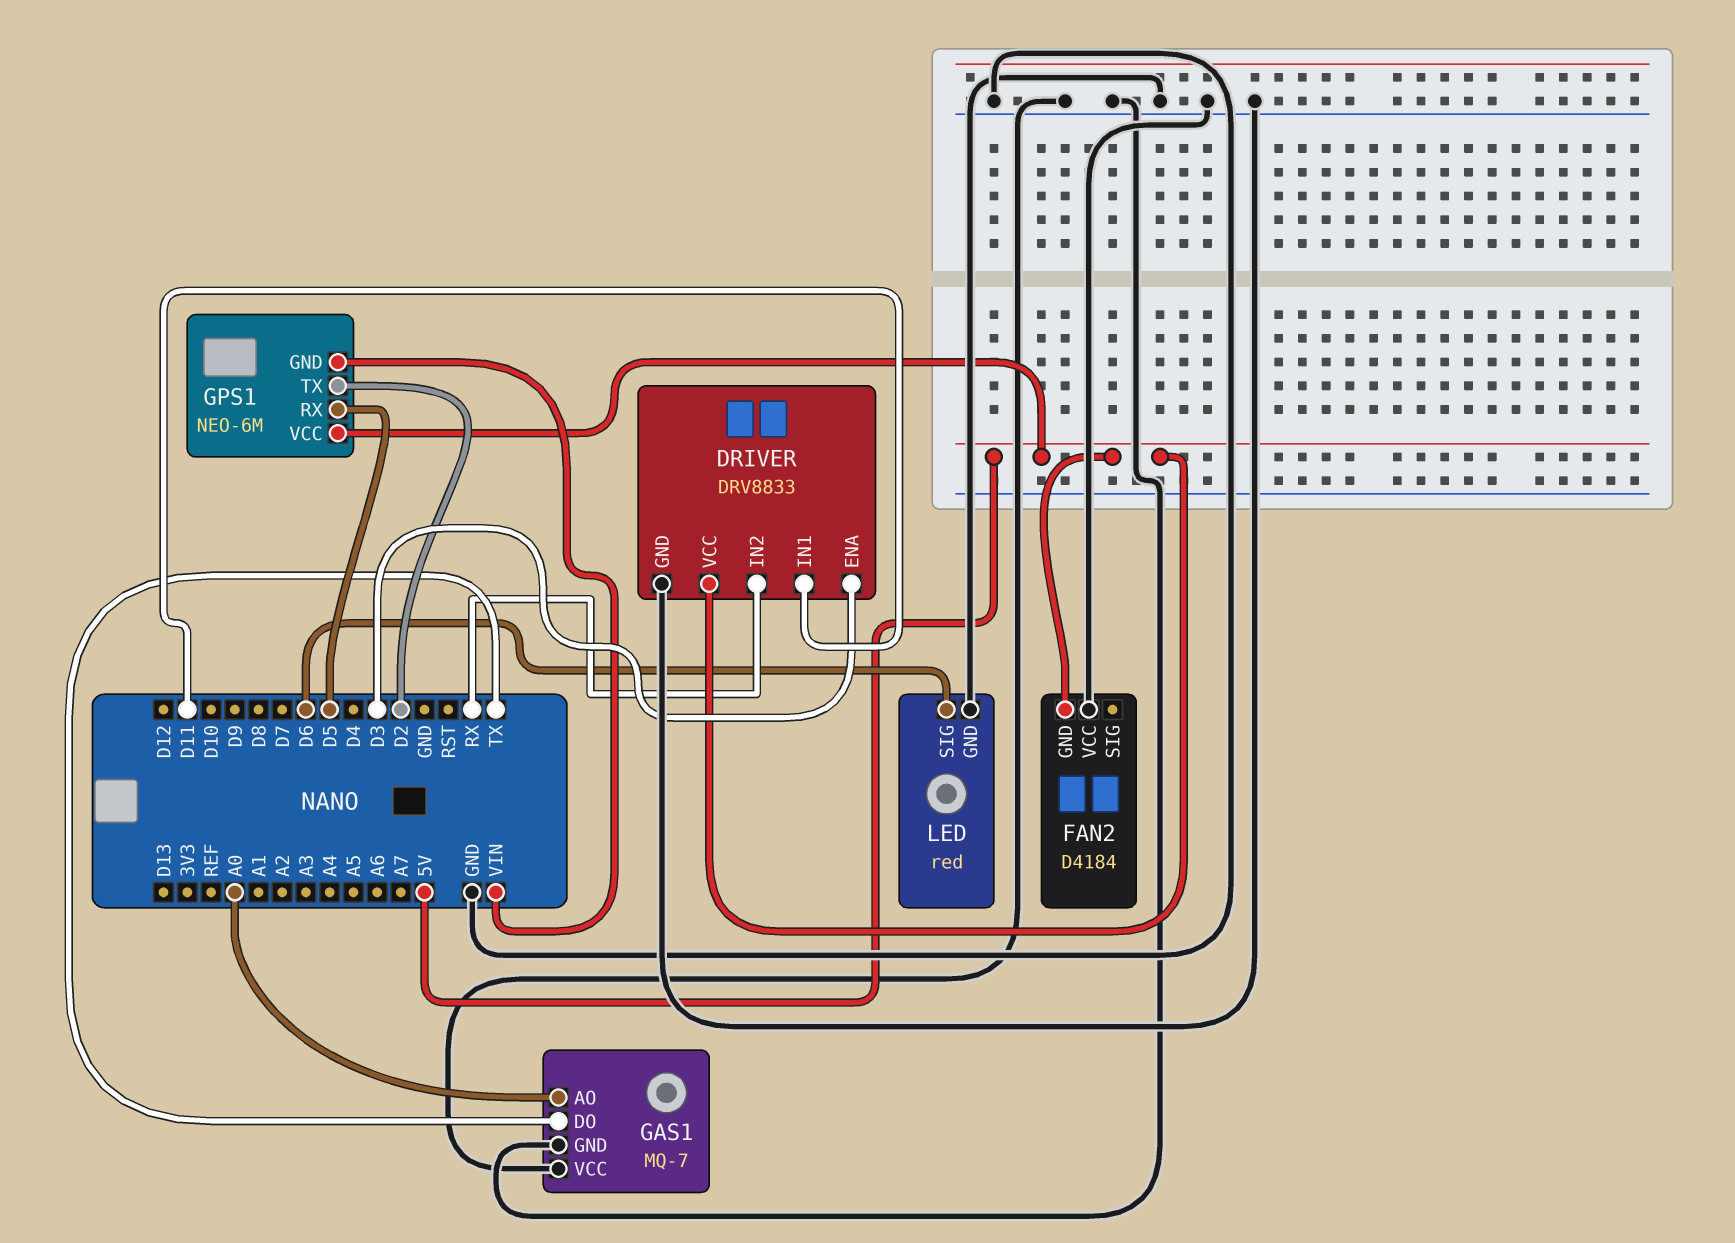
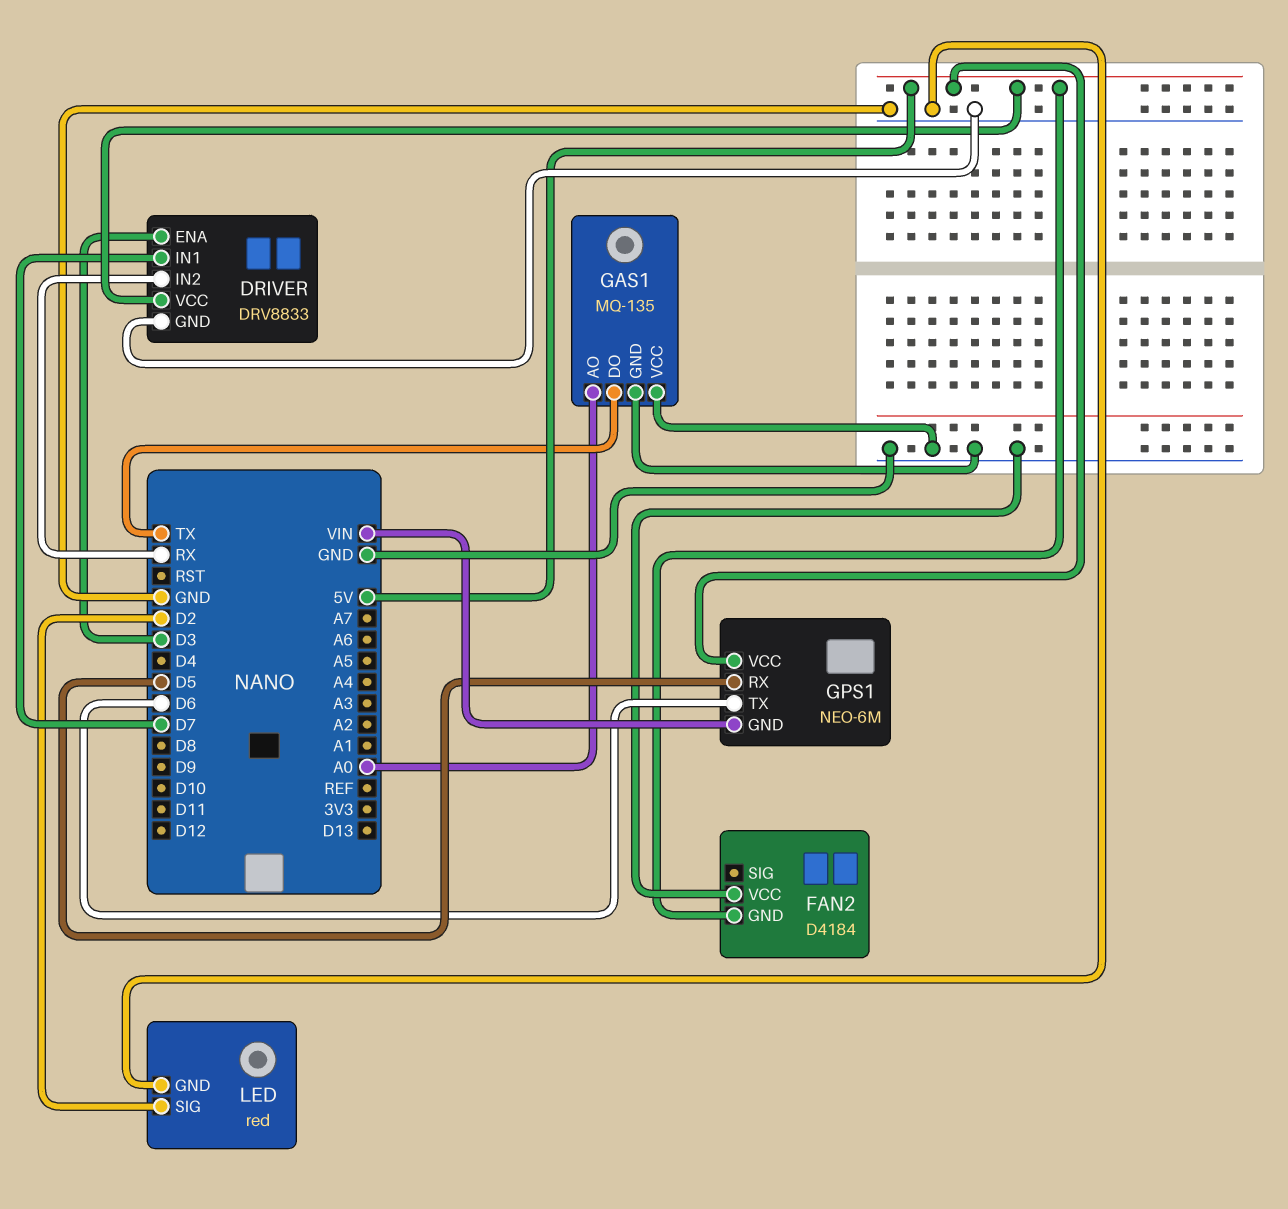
DRIVER pin IN1: D11 -> D7
GAS1: MQ-7 -> MQ-135
GPS1 pin TX: D2 -> D6
LED pin SIG: D6 -> D2

